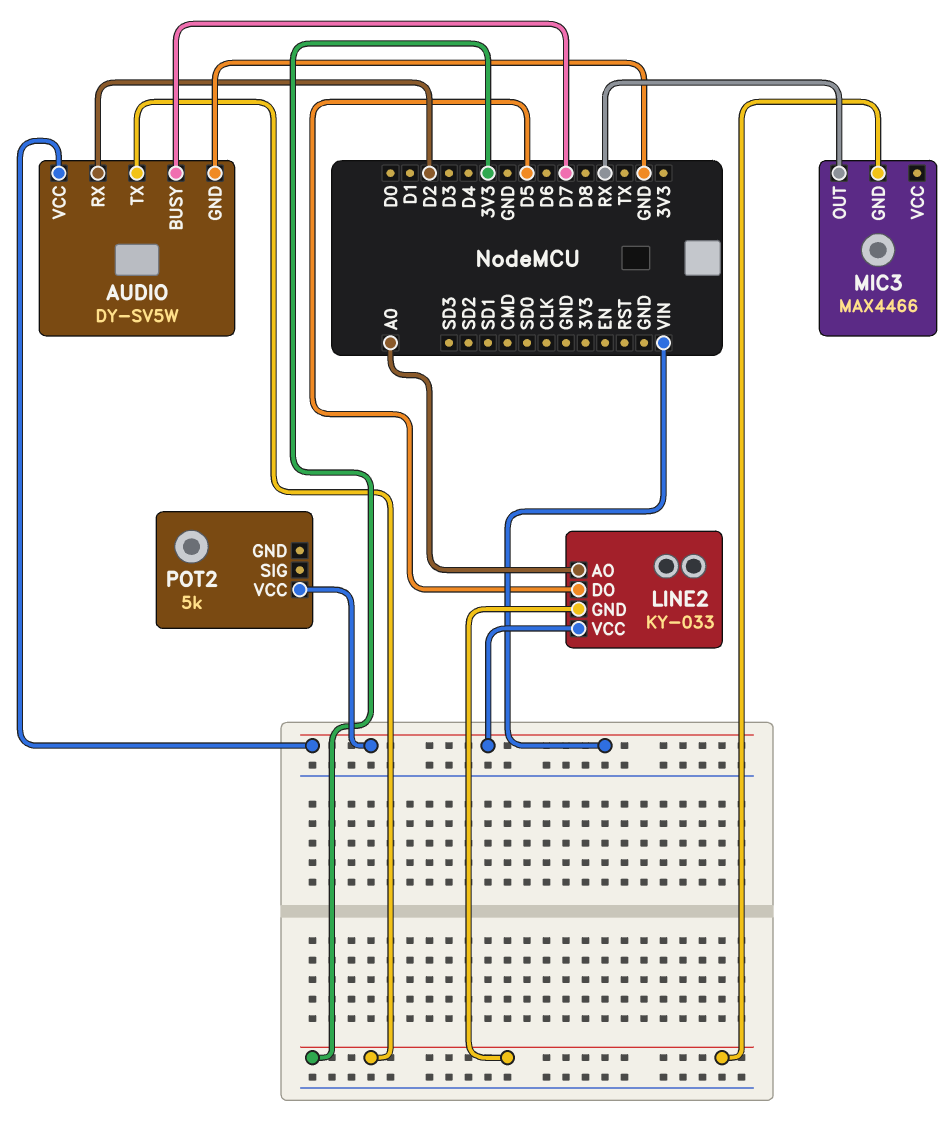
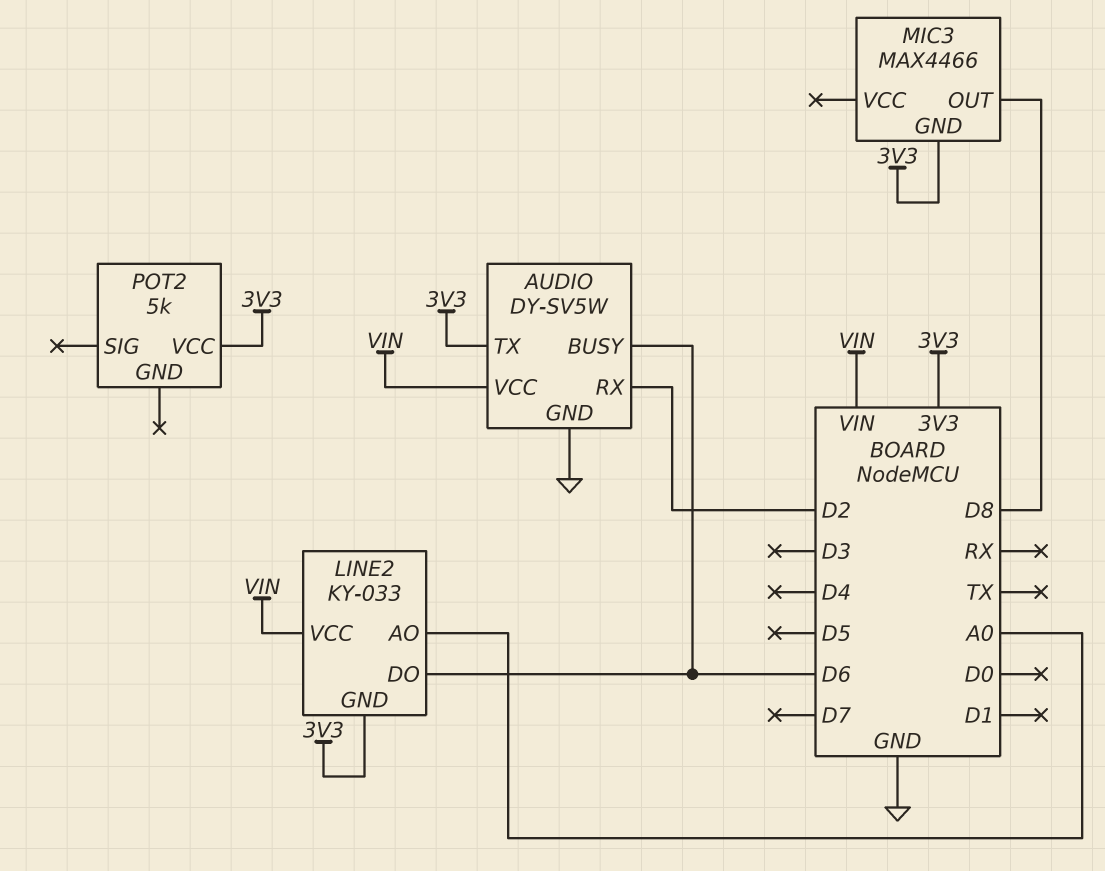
AUDIO pin BUSY: D7 -> D6
LINE2 pin DO: D5 -> D6
MIC3 pin OUT: RX -> D8
POT2 pin VCC: VIN -> 3V3

